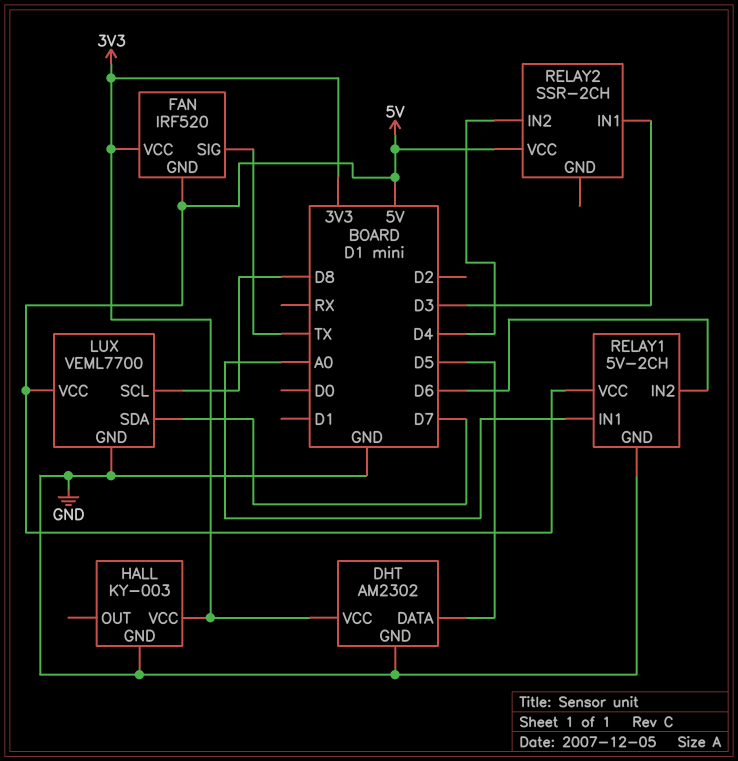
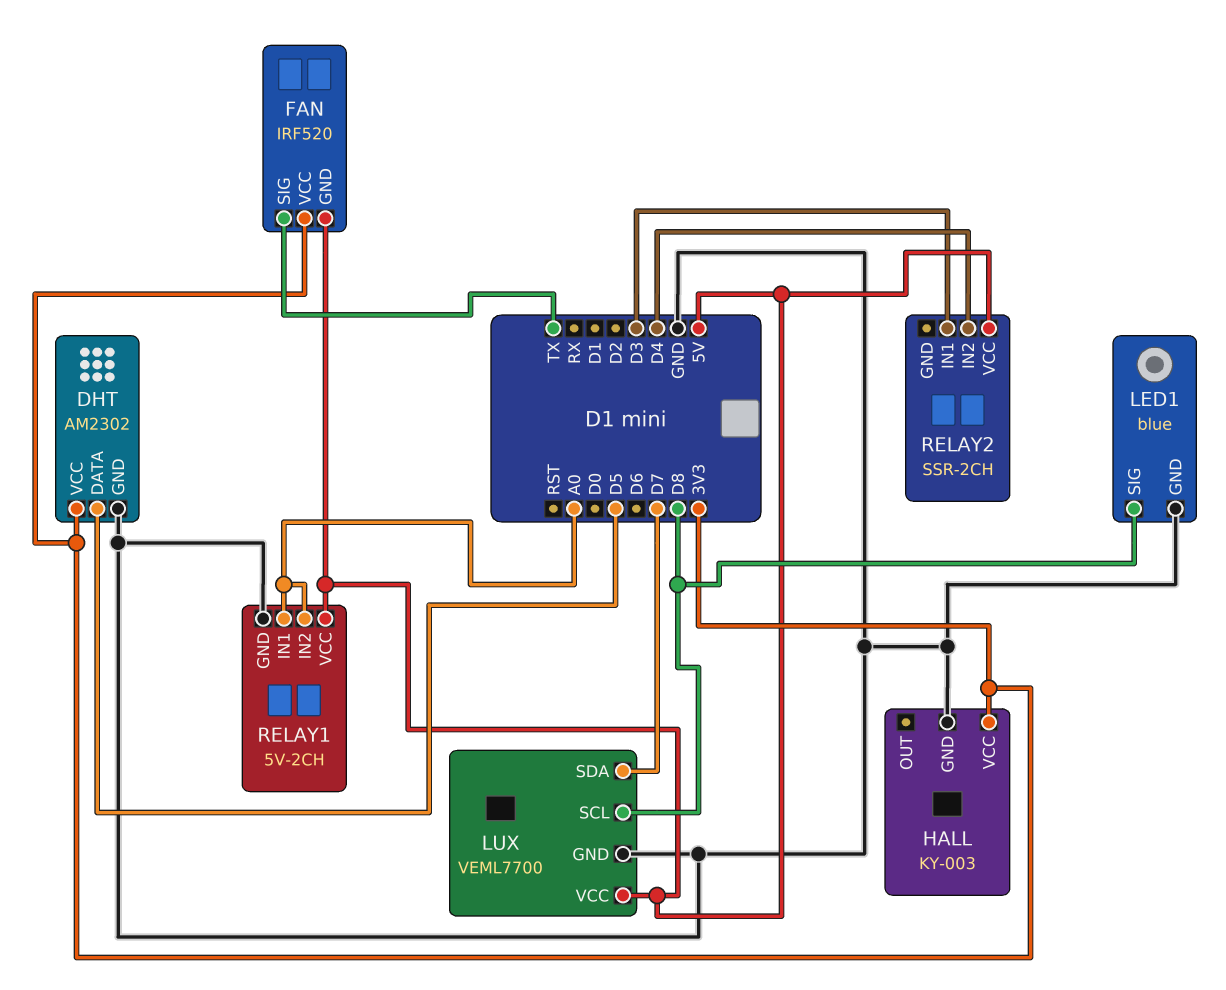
LED1: none -> blue
LED1 pin GND: none -> GND
LED1 pin SIG: none -> D8
RELAY1 pin IN2: D6 -> A0

